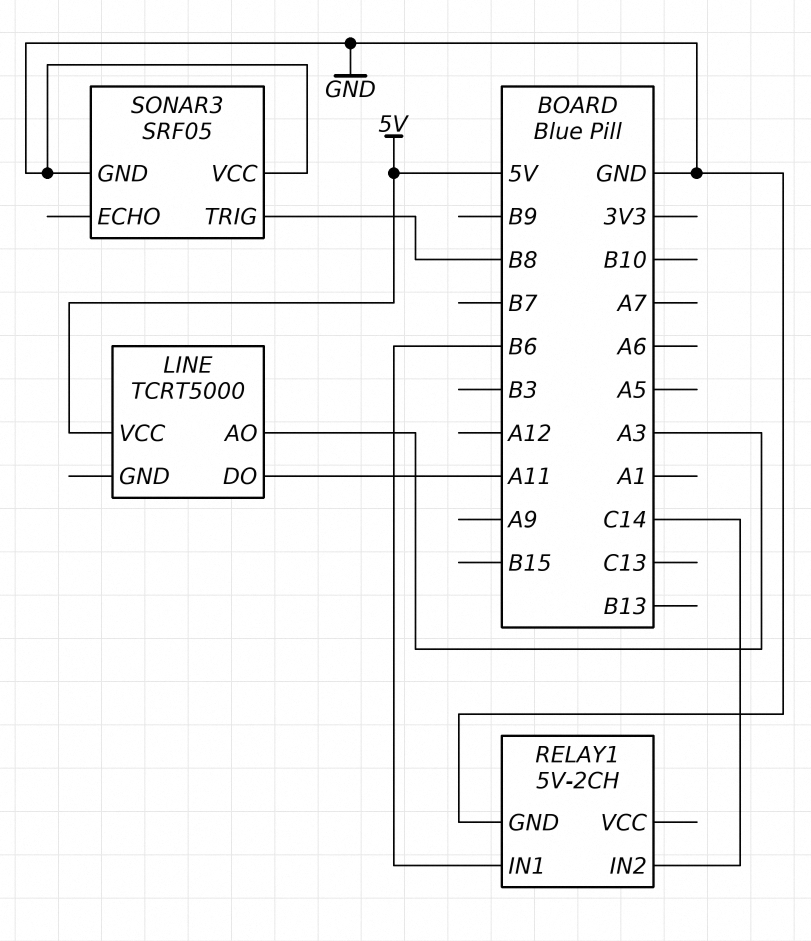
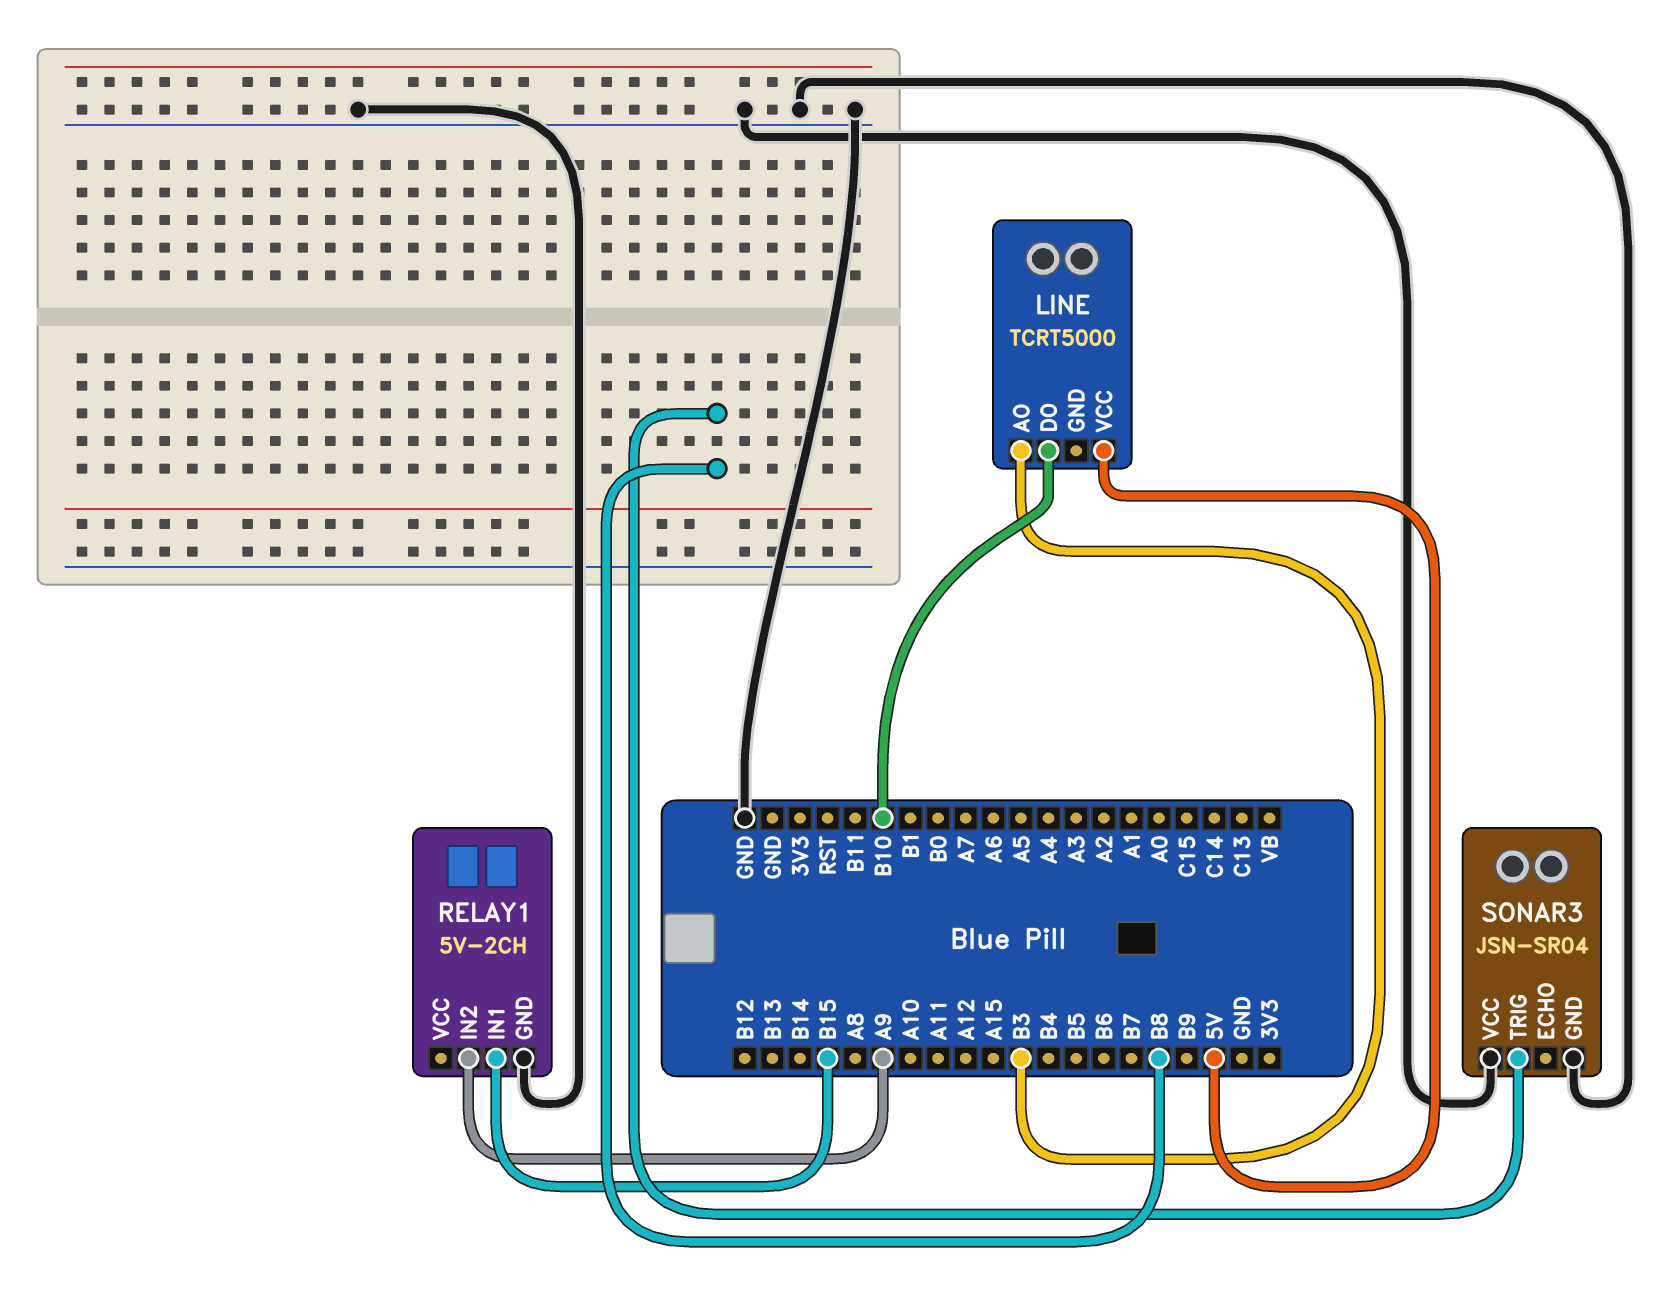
LINE pin AO: A3 -> B3
LINE pin DO: A11 -> B10
RELAY1 pin IN1: B6 -> B15
RELAY1 pin IN2: C14 -> A9
SONAR3: SRF05 -> JSN-SR04

